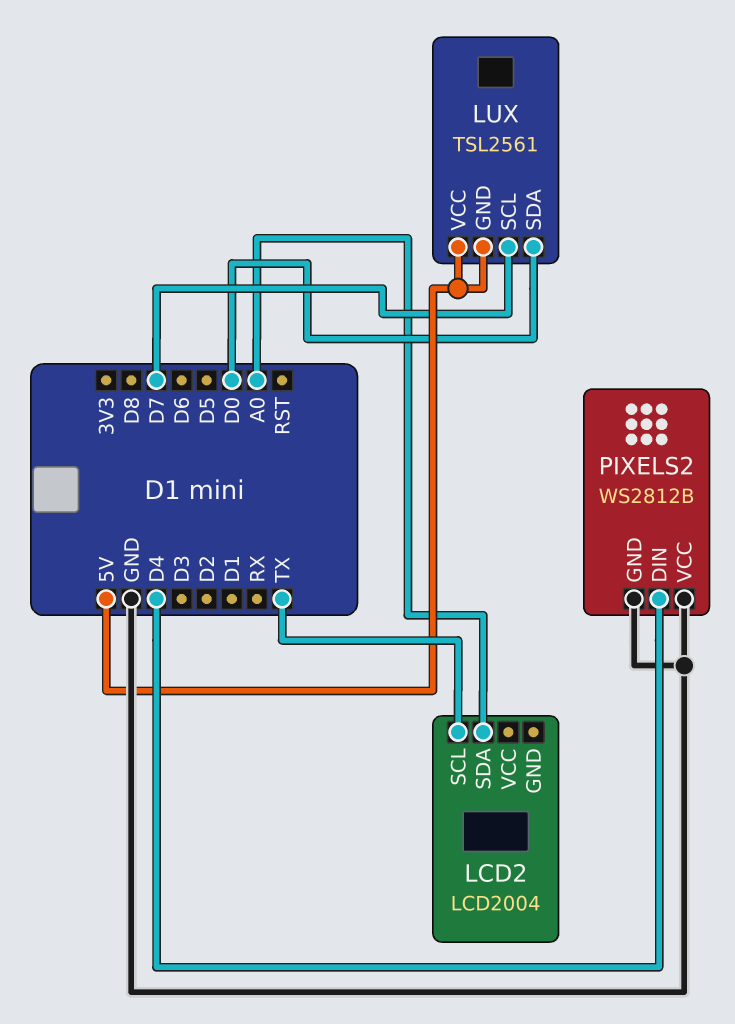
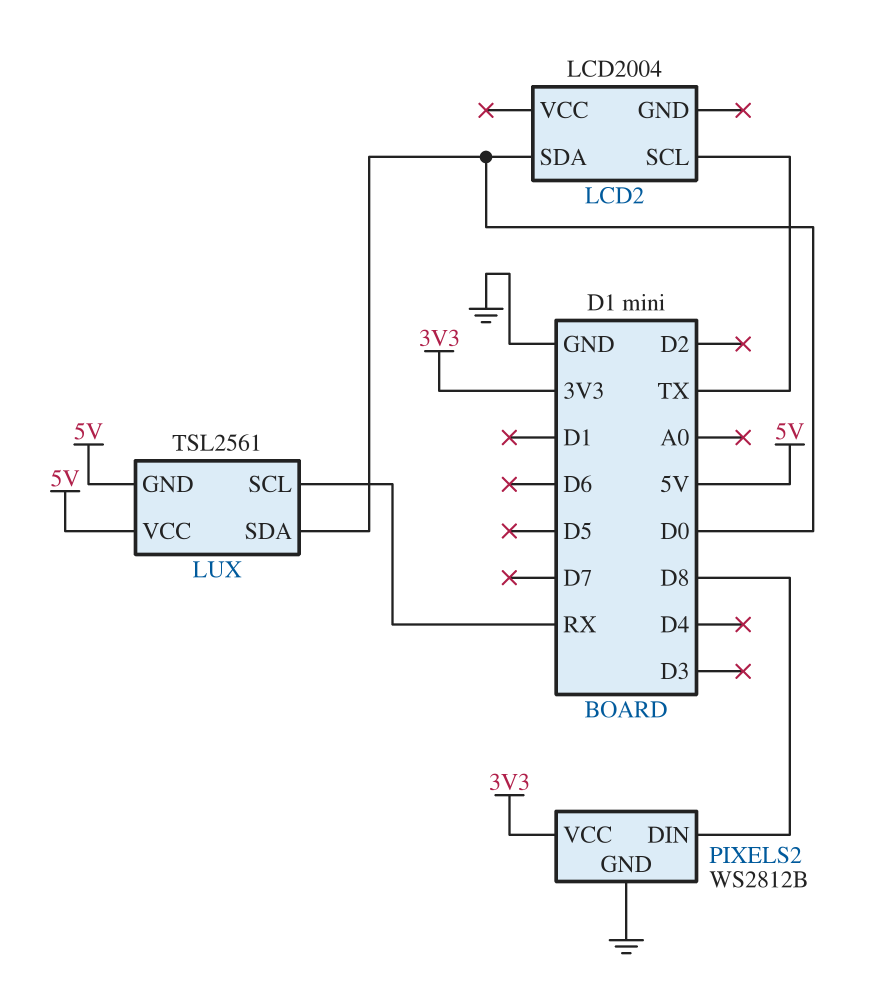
LCD2 pin SDA: A0 -> D0
LUX pin SCL: D7 -> RX
PIXELS2 pin DIN: D4 -> D8
PIXELS2 pin VCC: GND -> 3V3

